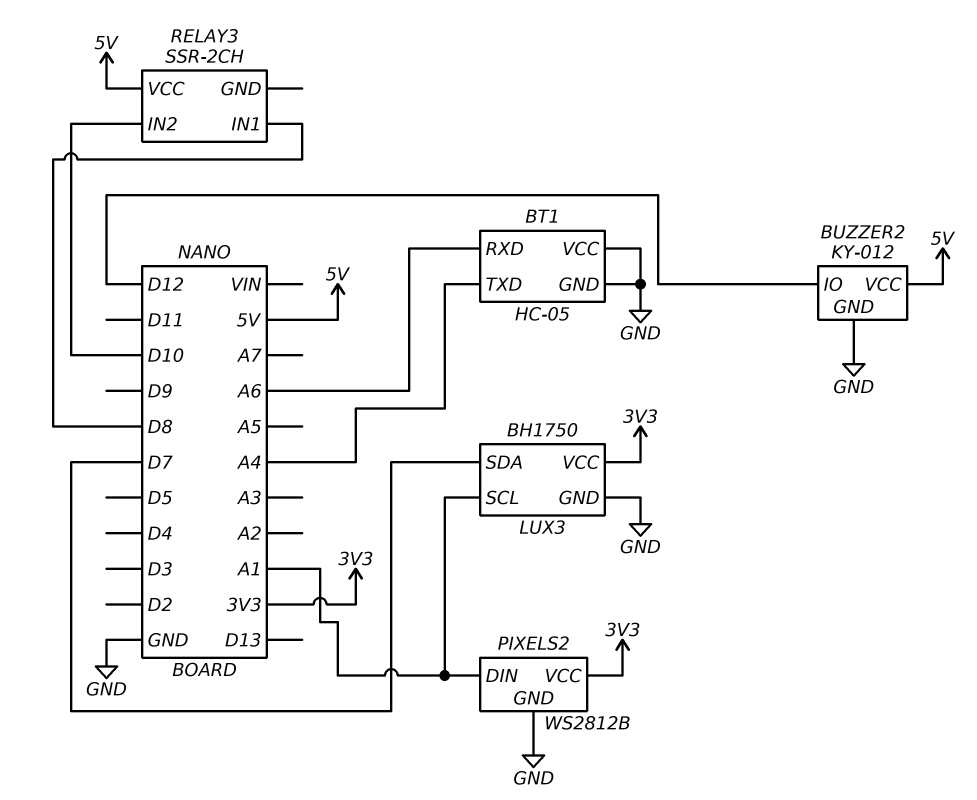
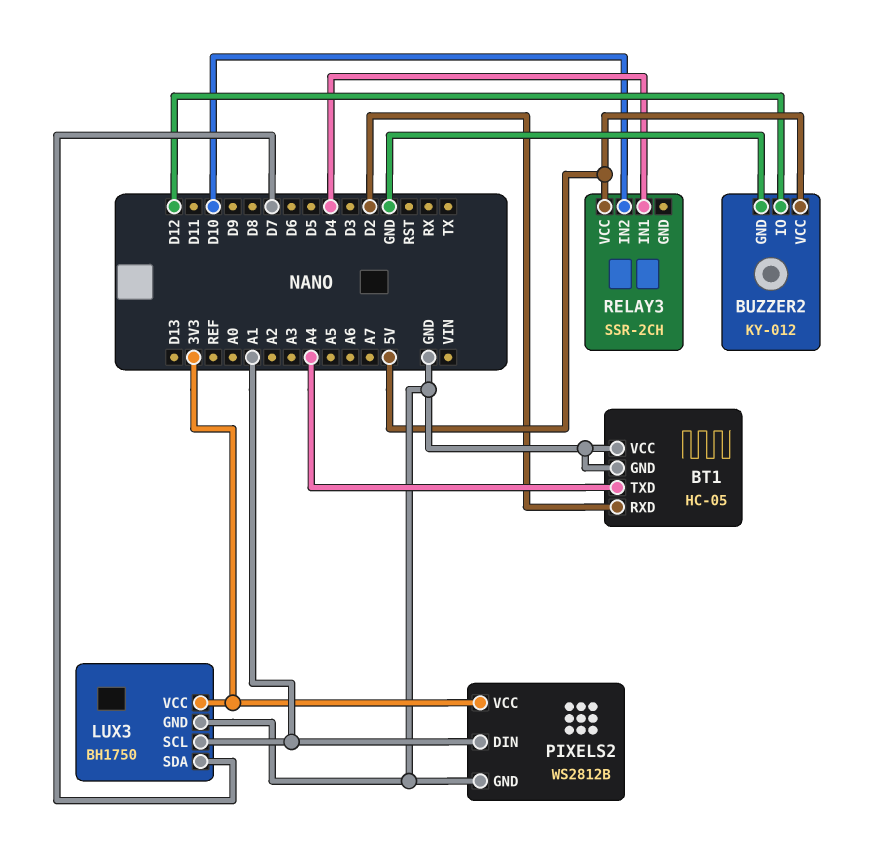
BT1 pin RXD: A6 -> D2
RELAY3 pin IN1: D8 -> D4

